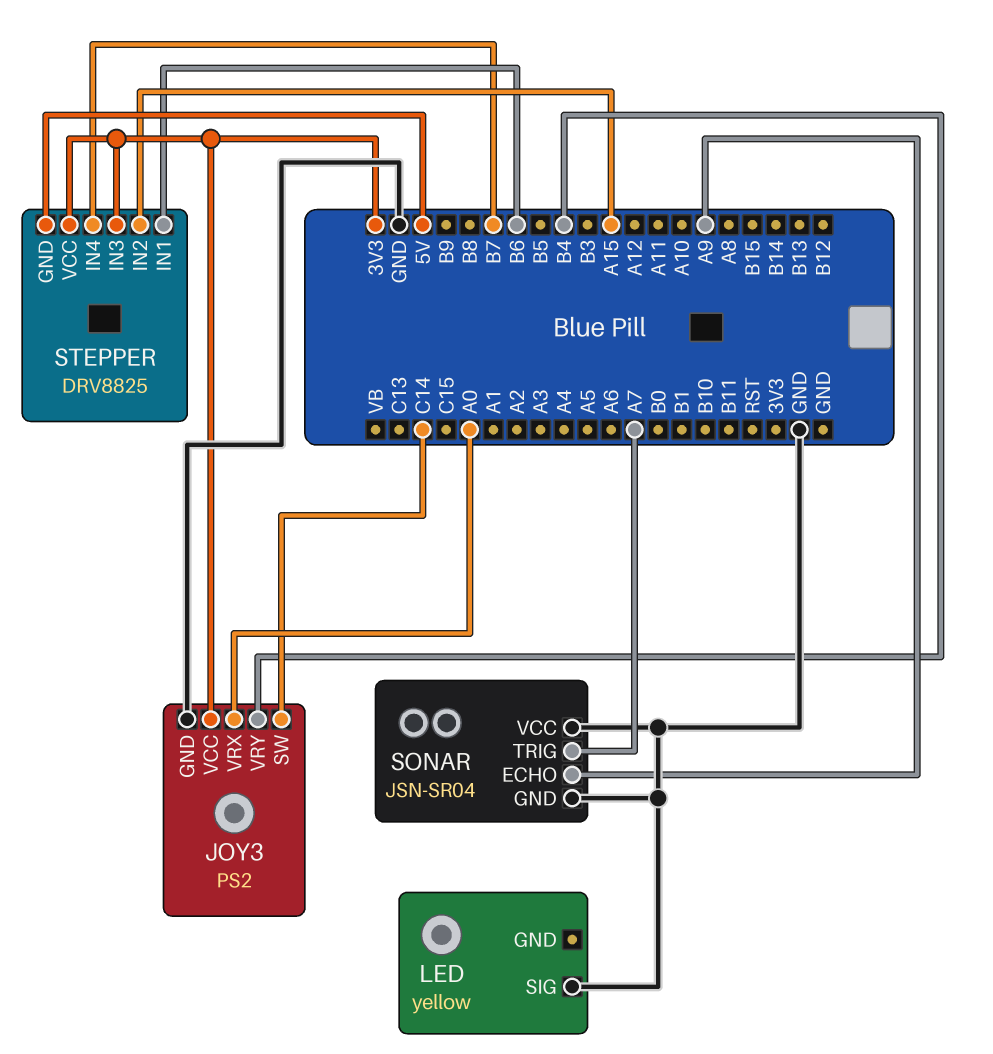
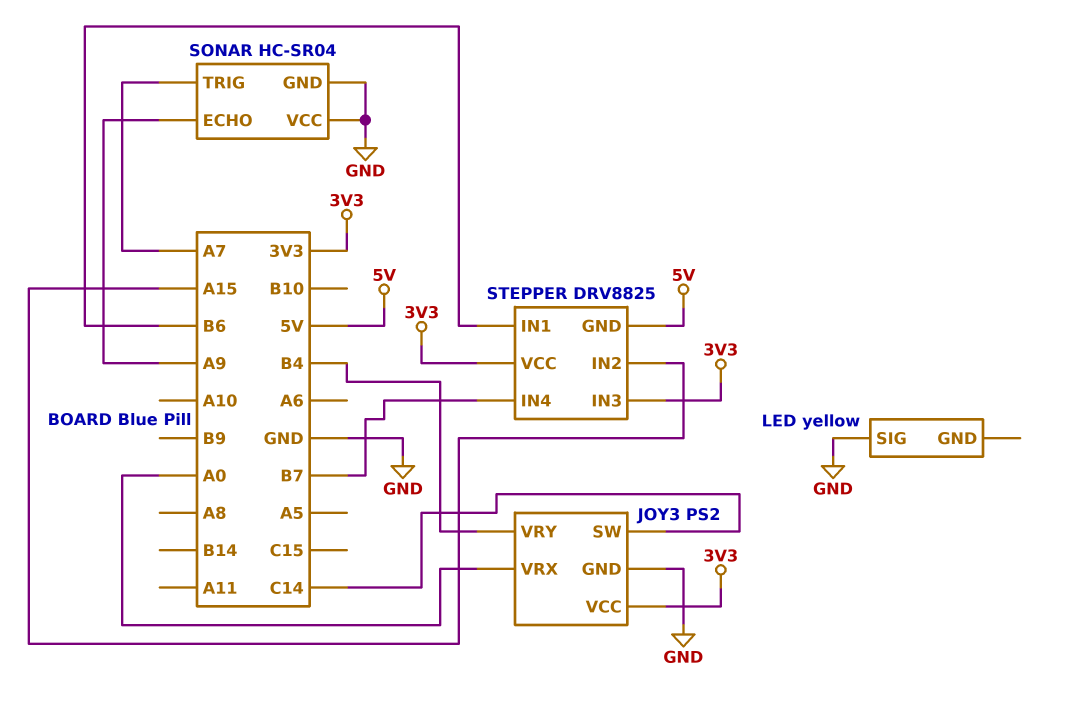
SONAR: JSN-SR04 -> HC-SR04

